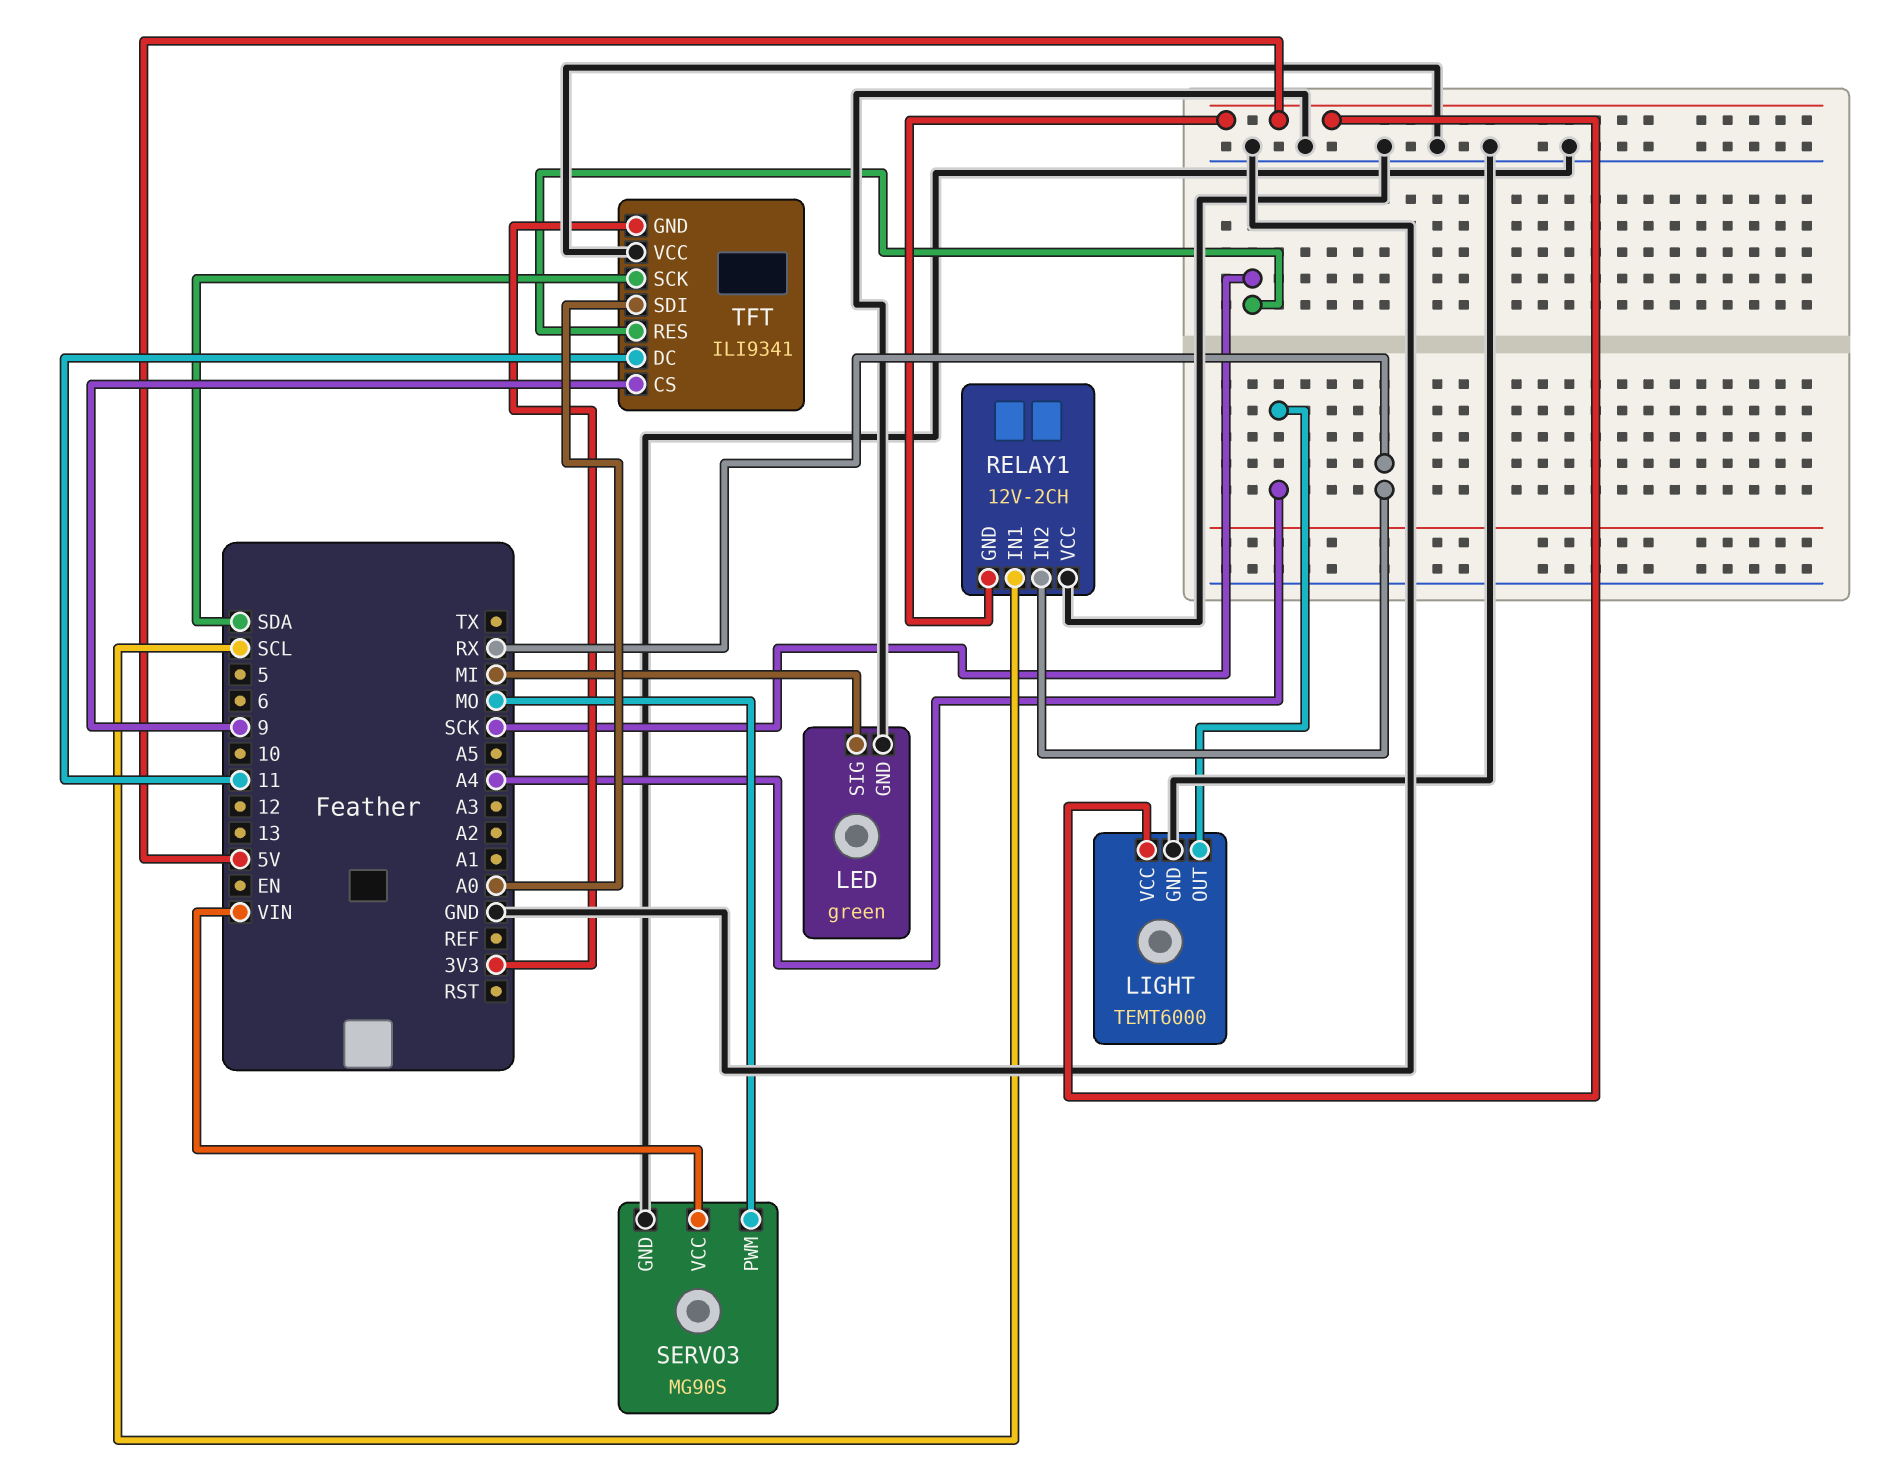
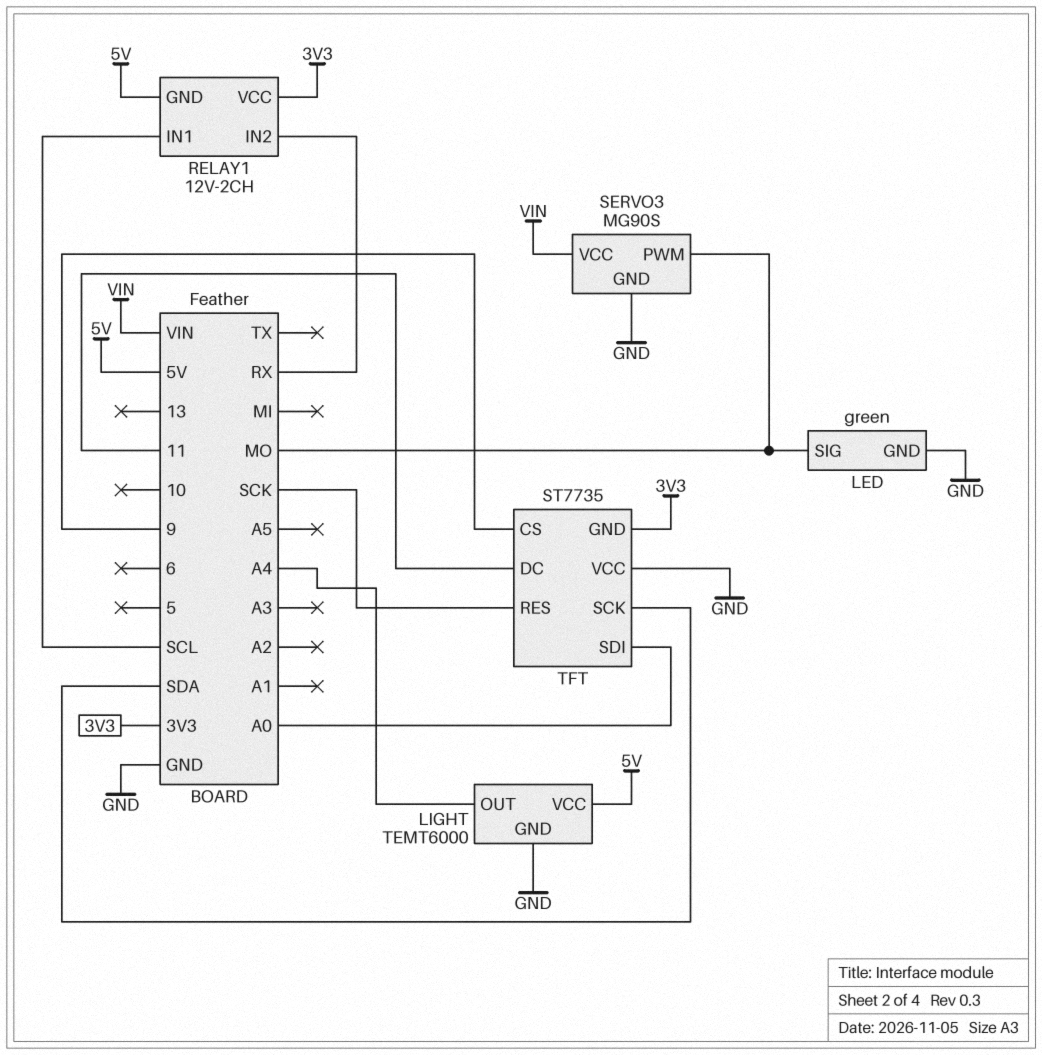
LED pin SIG: MI -> MO
RELAY1 pin VCC: GND -> 3V3
TFT: ILI9341 -> ST7735

